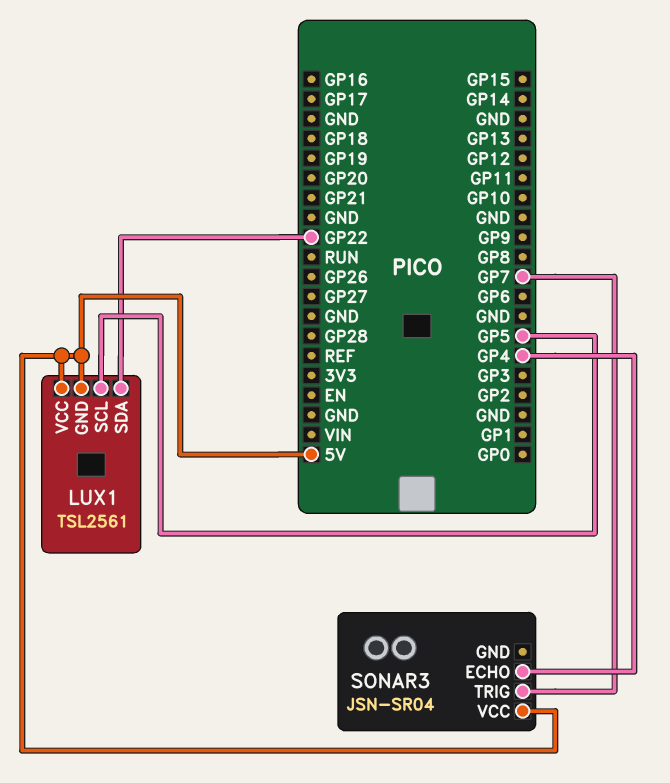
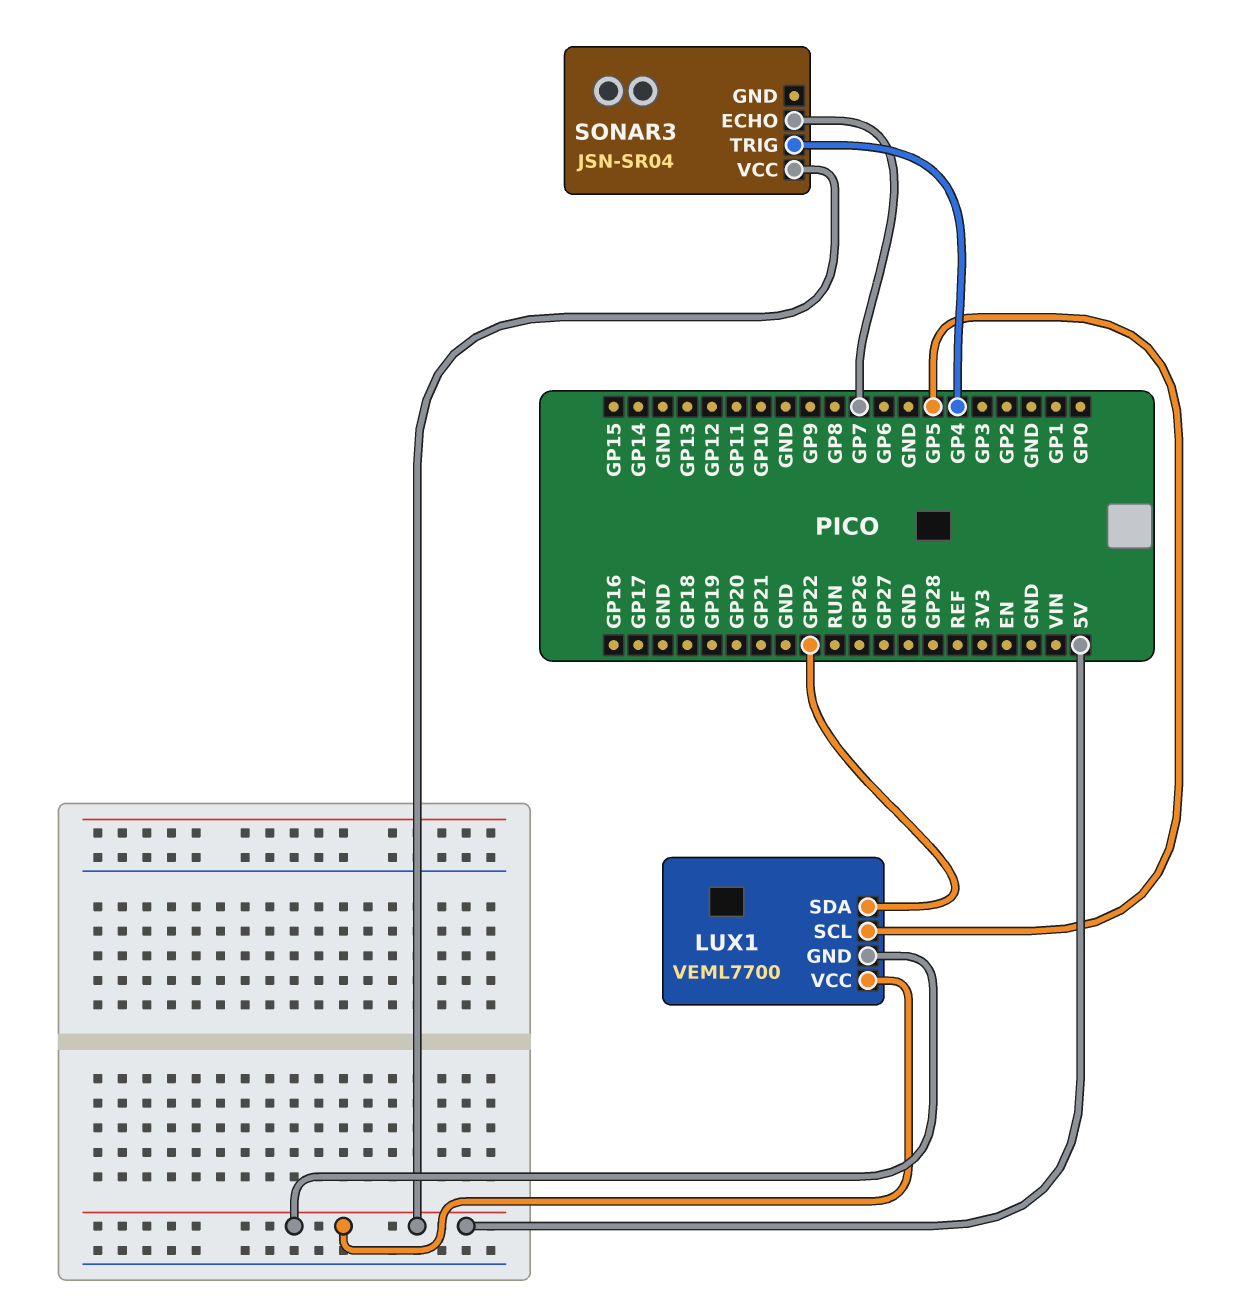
LUX1: TSL2561 -> VEML7700
SONAR3 pin ECHO: GP4 -> GP7
SONAR3 pin TRIG: GP7 -> GP4

